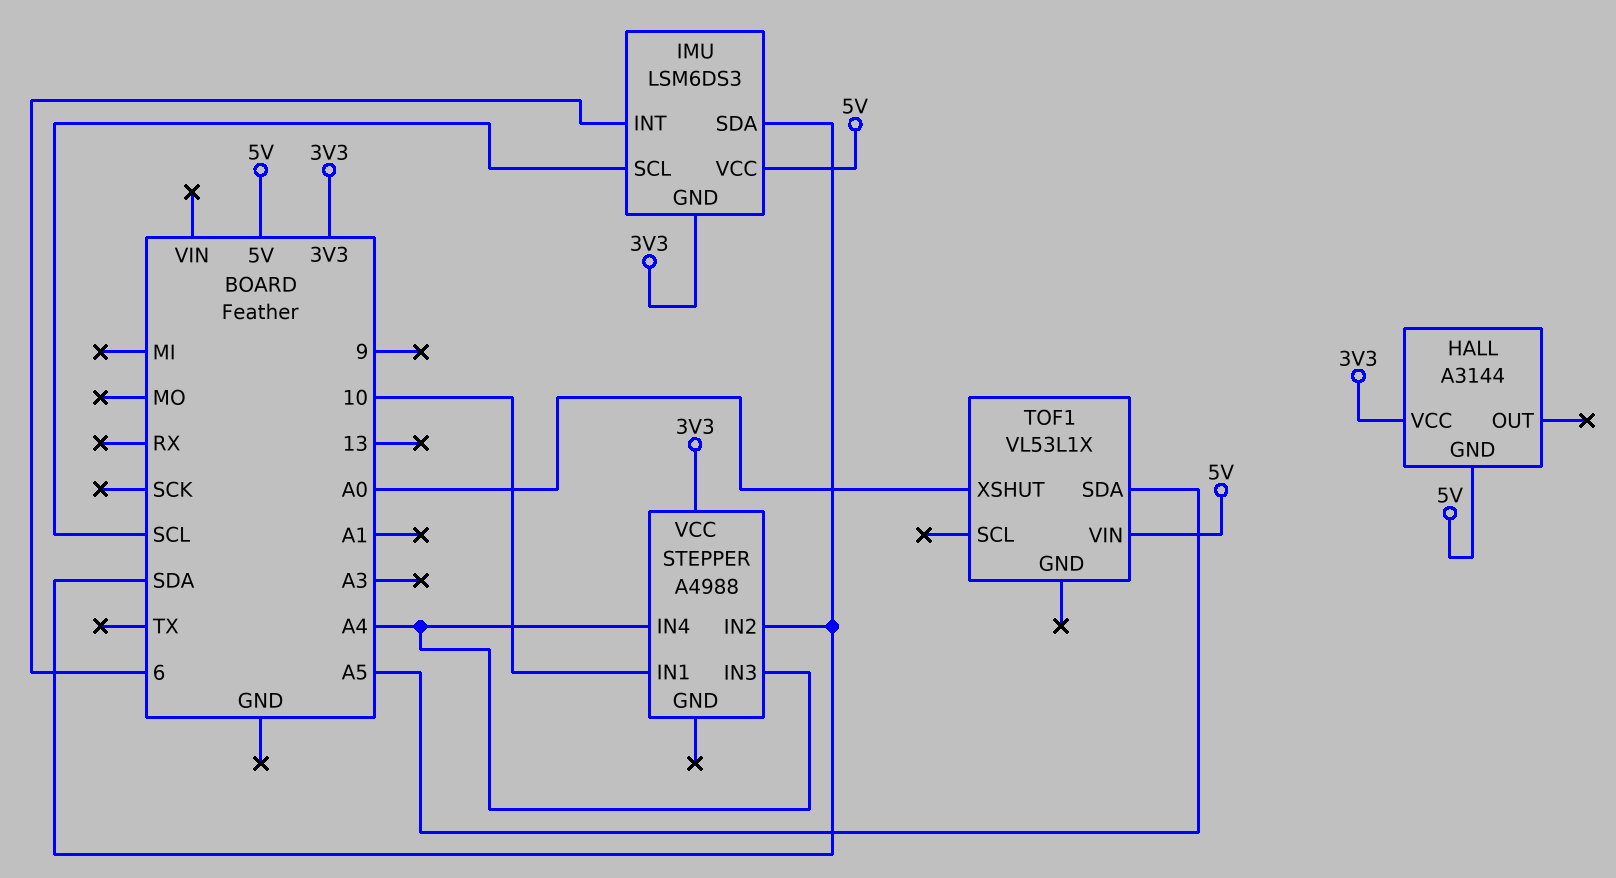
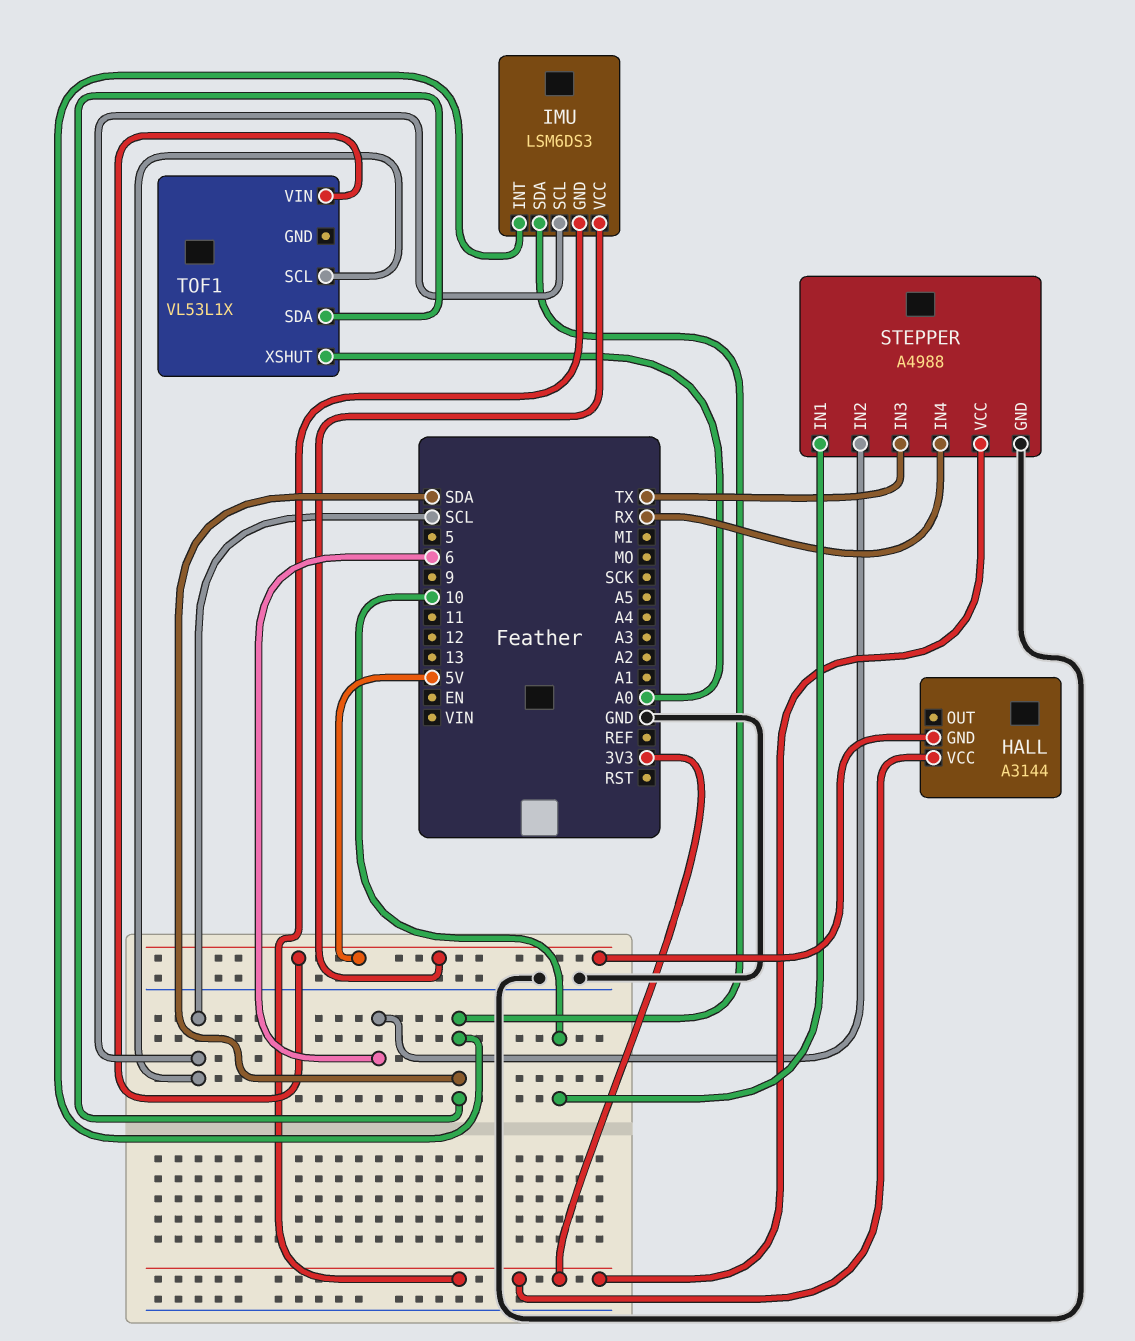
IMU pin INT: 6 -> SDA
STEPPER pin GND: none -> GND
STEPPER pin IN2: SDA -> 6
STEPPER pin IN3: A4 -> TX
STEPPER pin IN4: A4 -> RX
TOF1 pin SCL: none -> SCL
TOF1 pin SDA: A5 -> SDA

